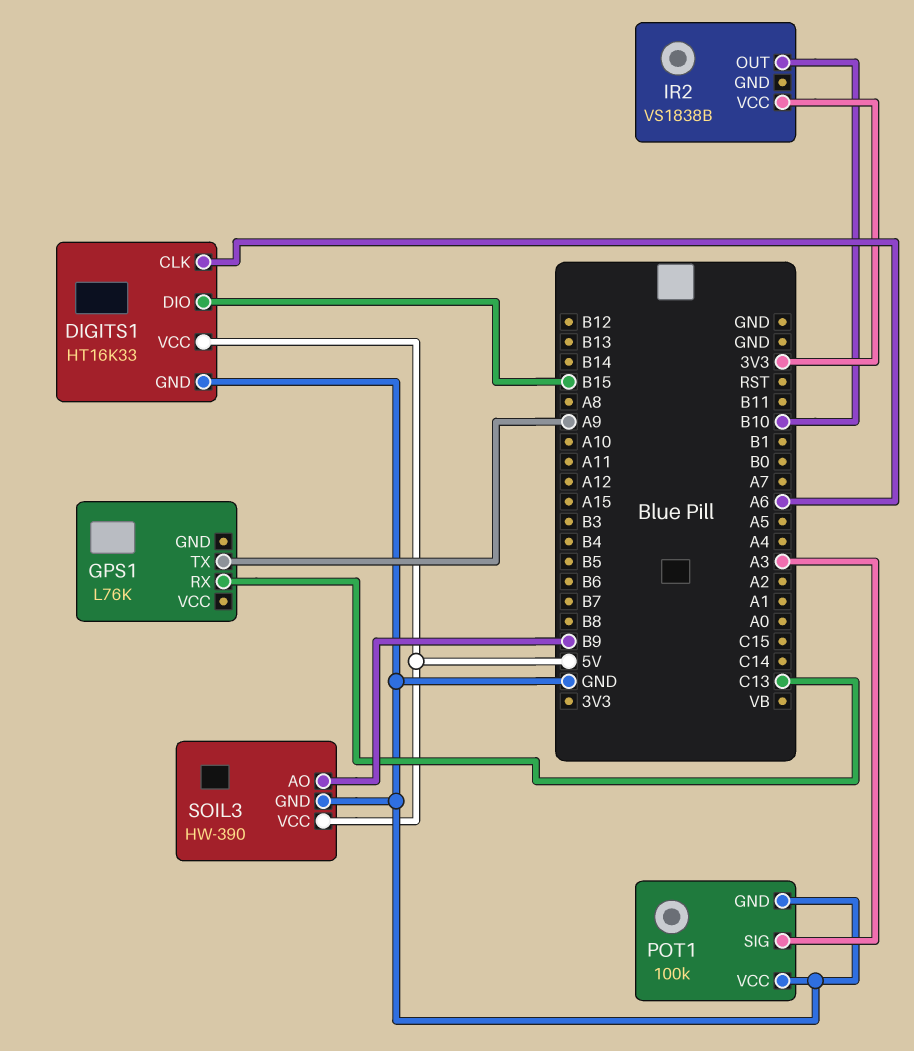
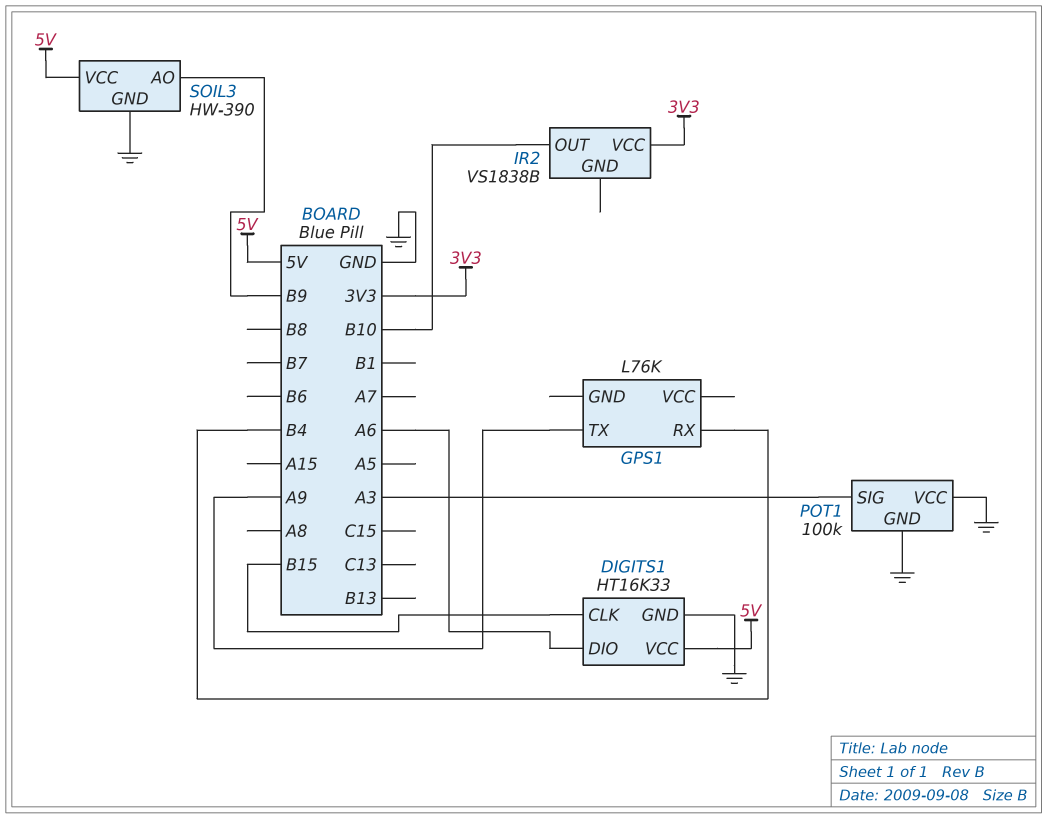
DIGITS1 pin CLK: A6 -> B15
DIGITS1 pin DIO: B15 -> A6
GPS1 pin RX: C13 -> B4

